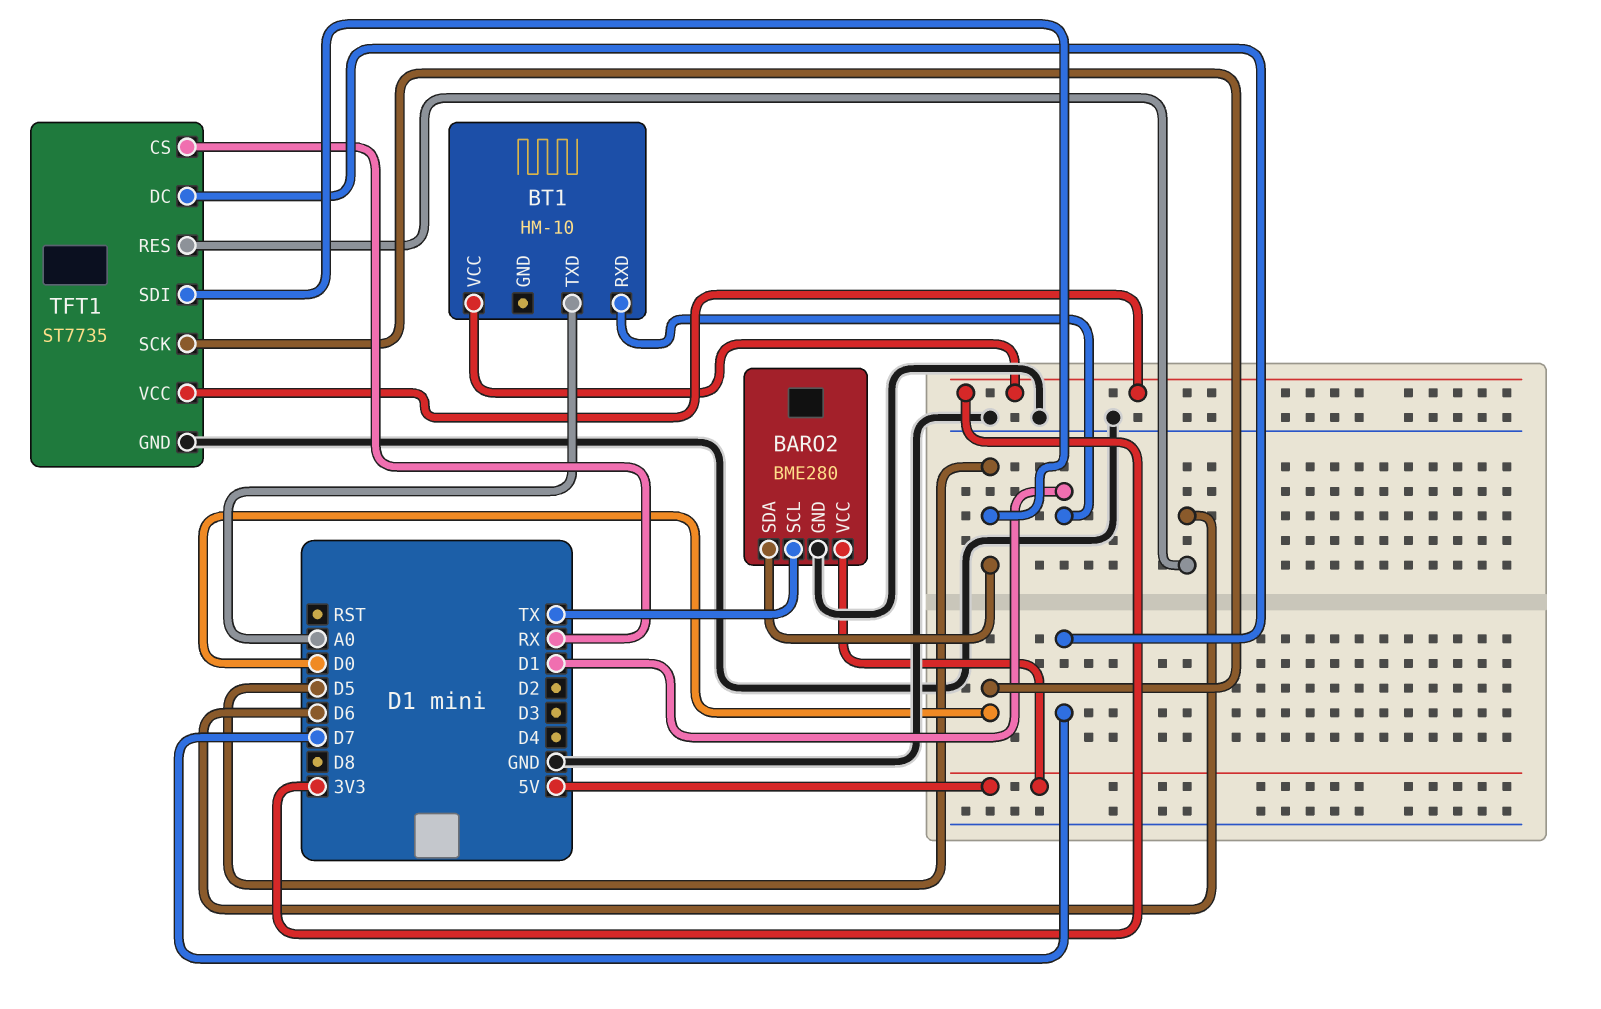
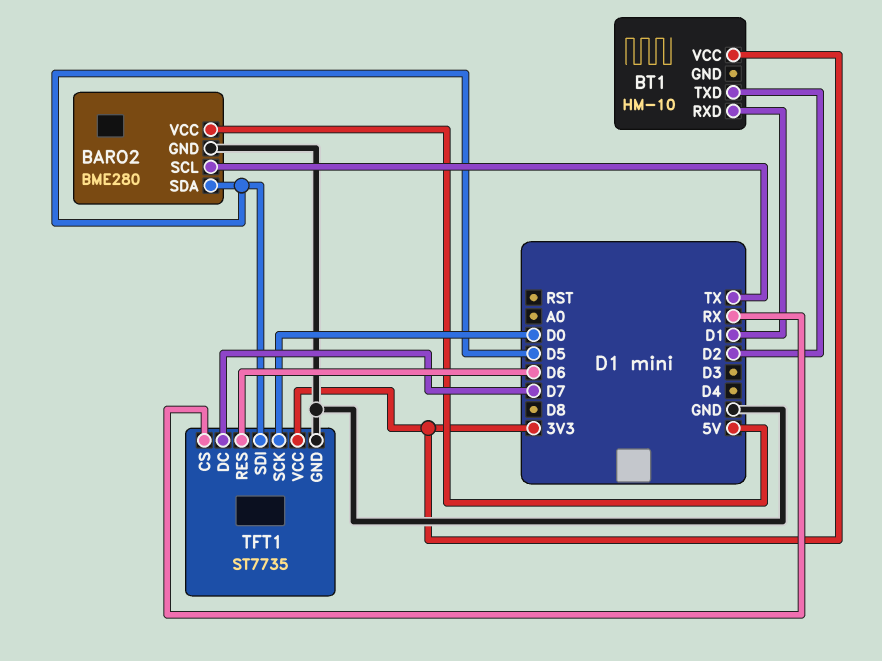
BT1 pin TXD: A0 -> D2

